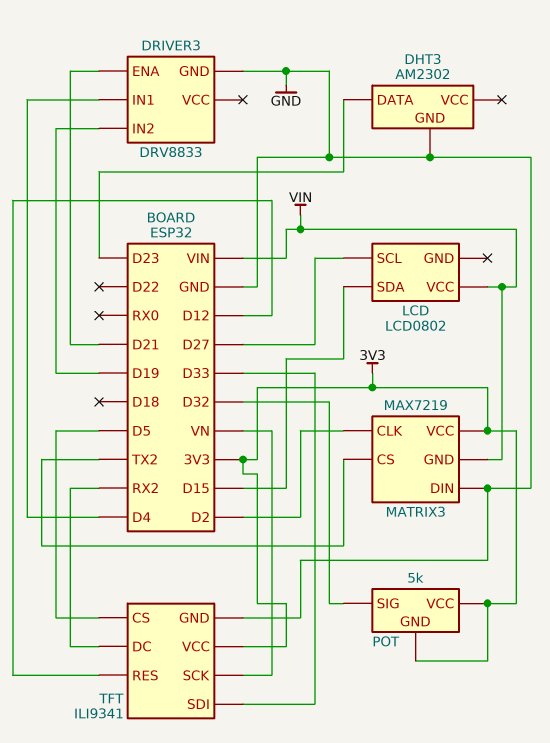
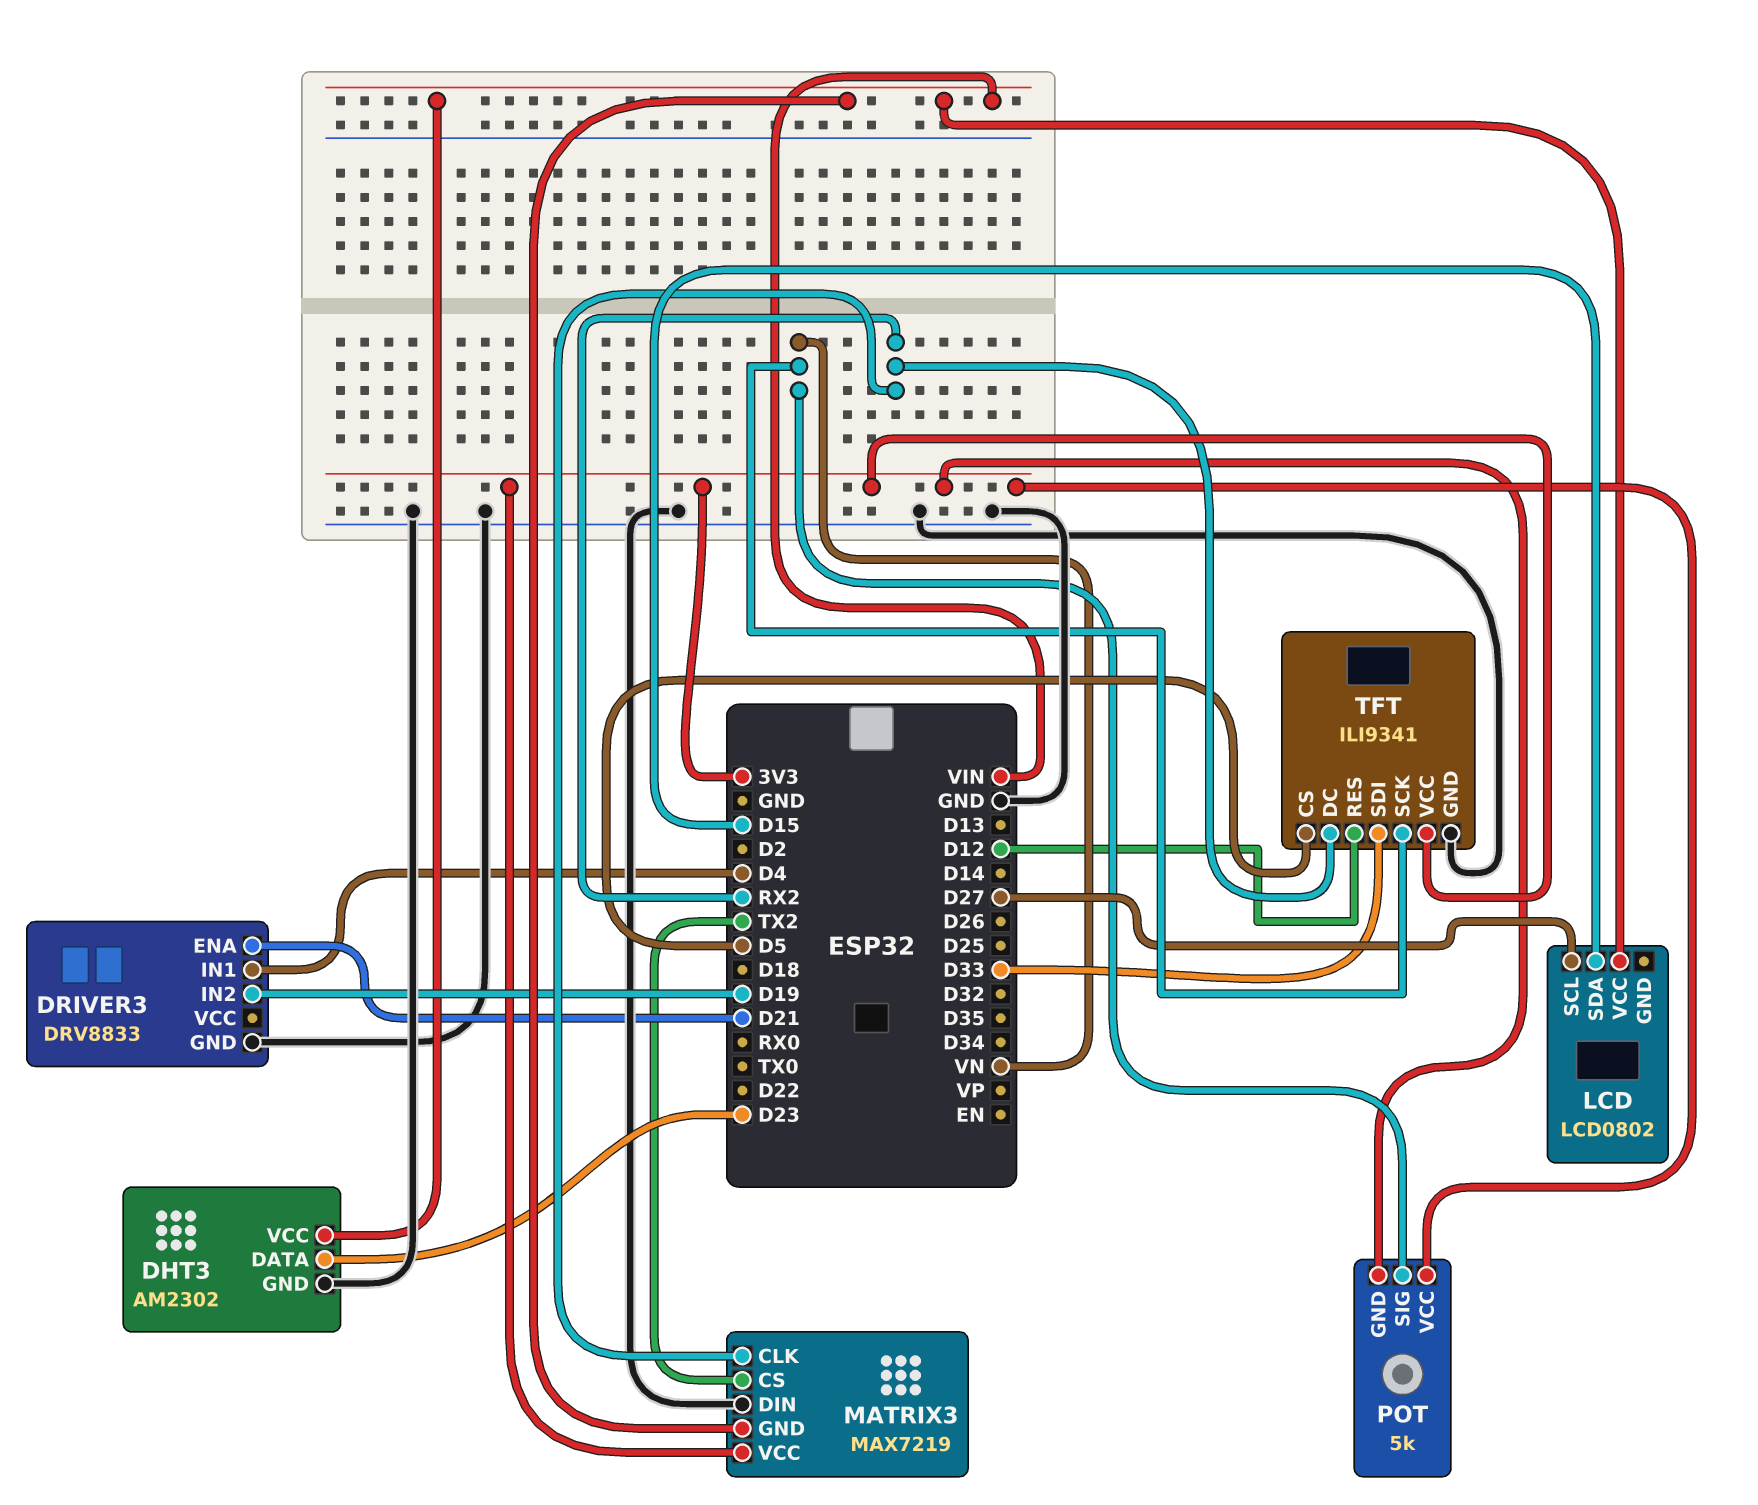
DHT3 pin VCC: none -> VIN
MATRIX3 pin CLK: D2 -> RX2
POT pin SIG: D32 -> VN

